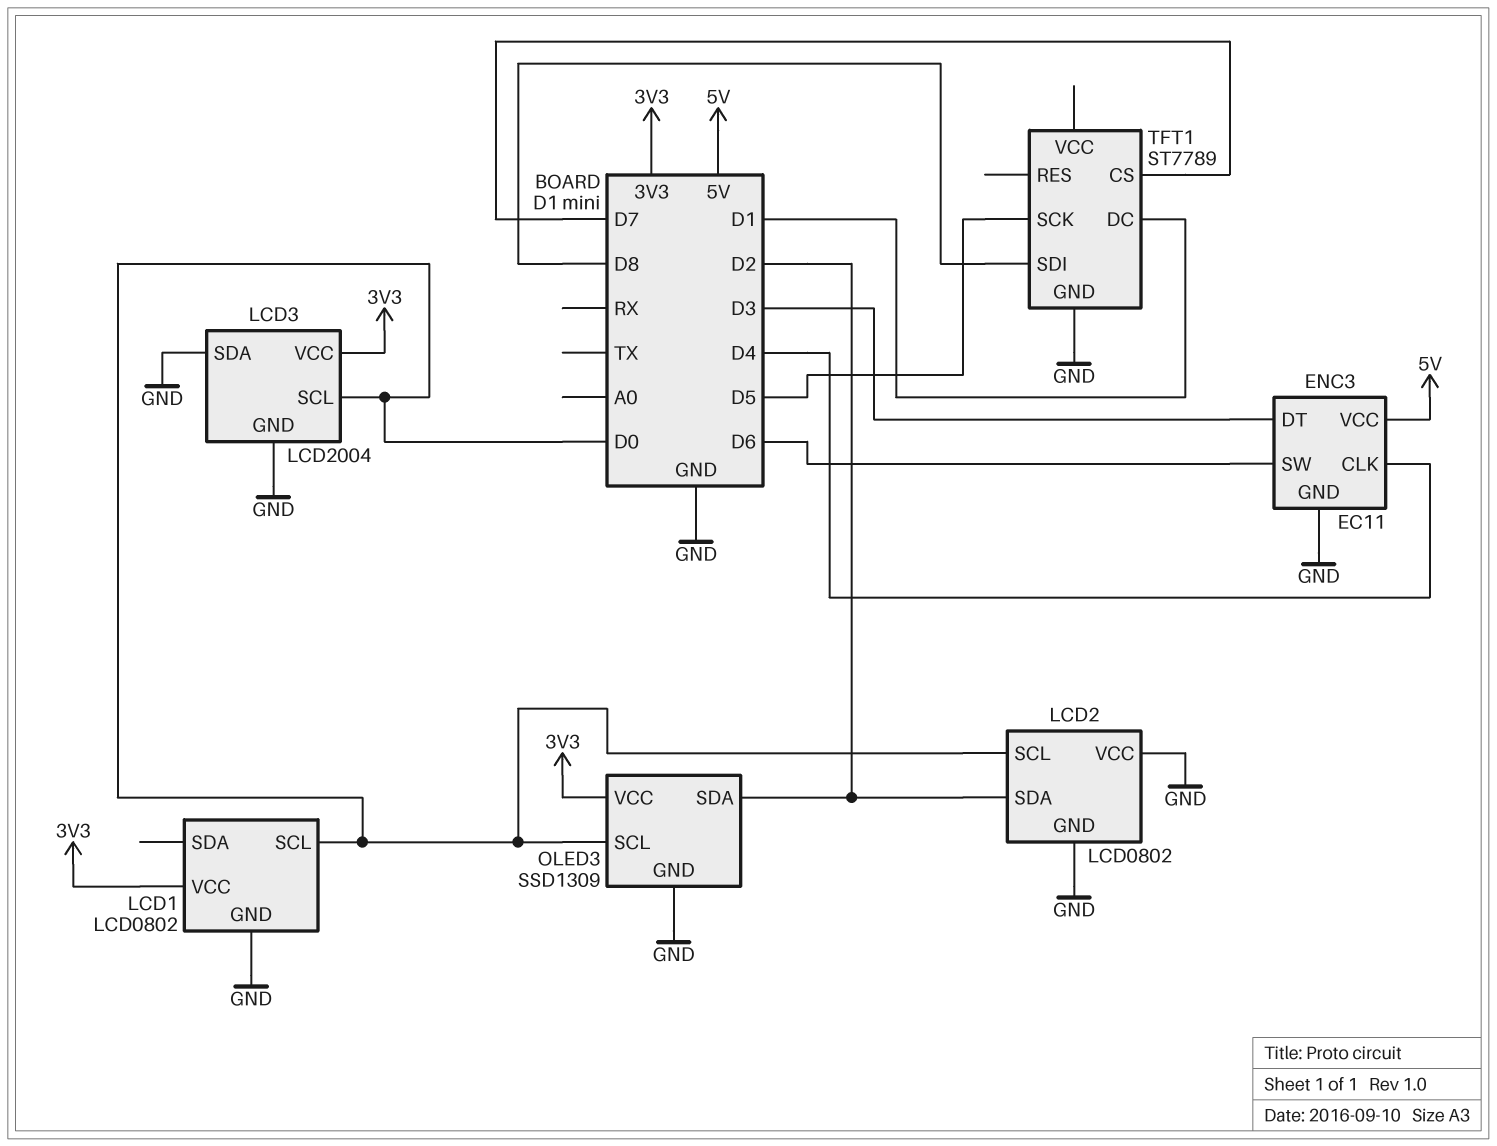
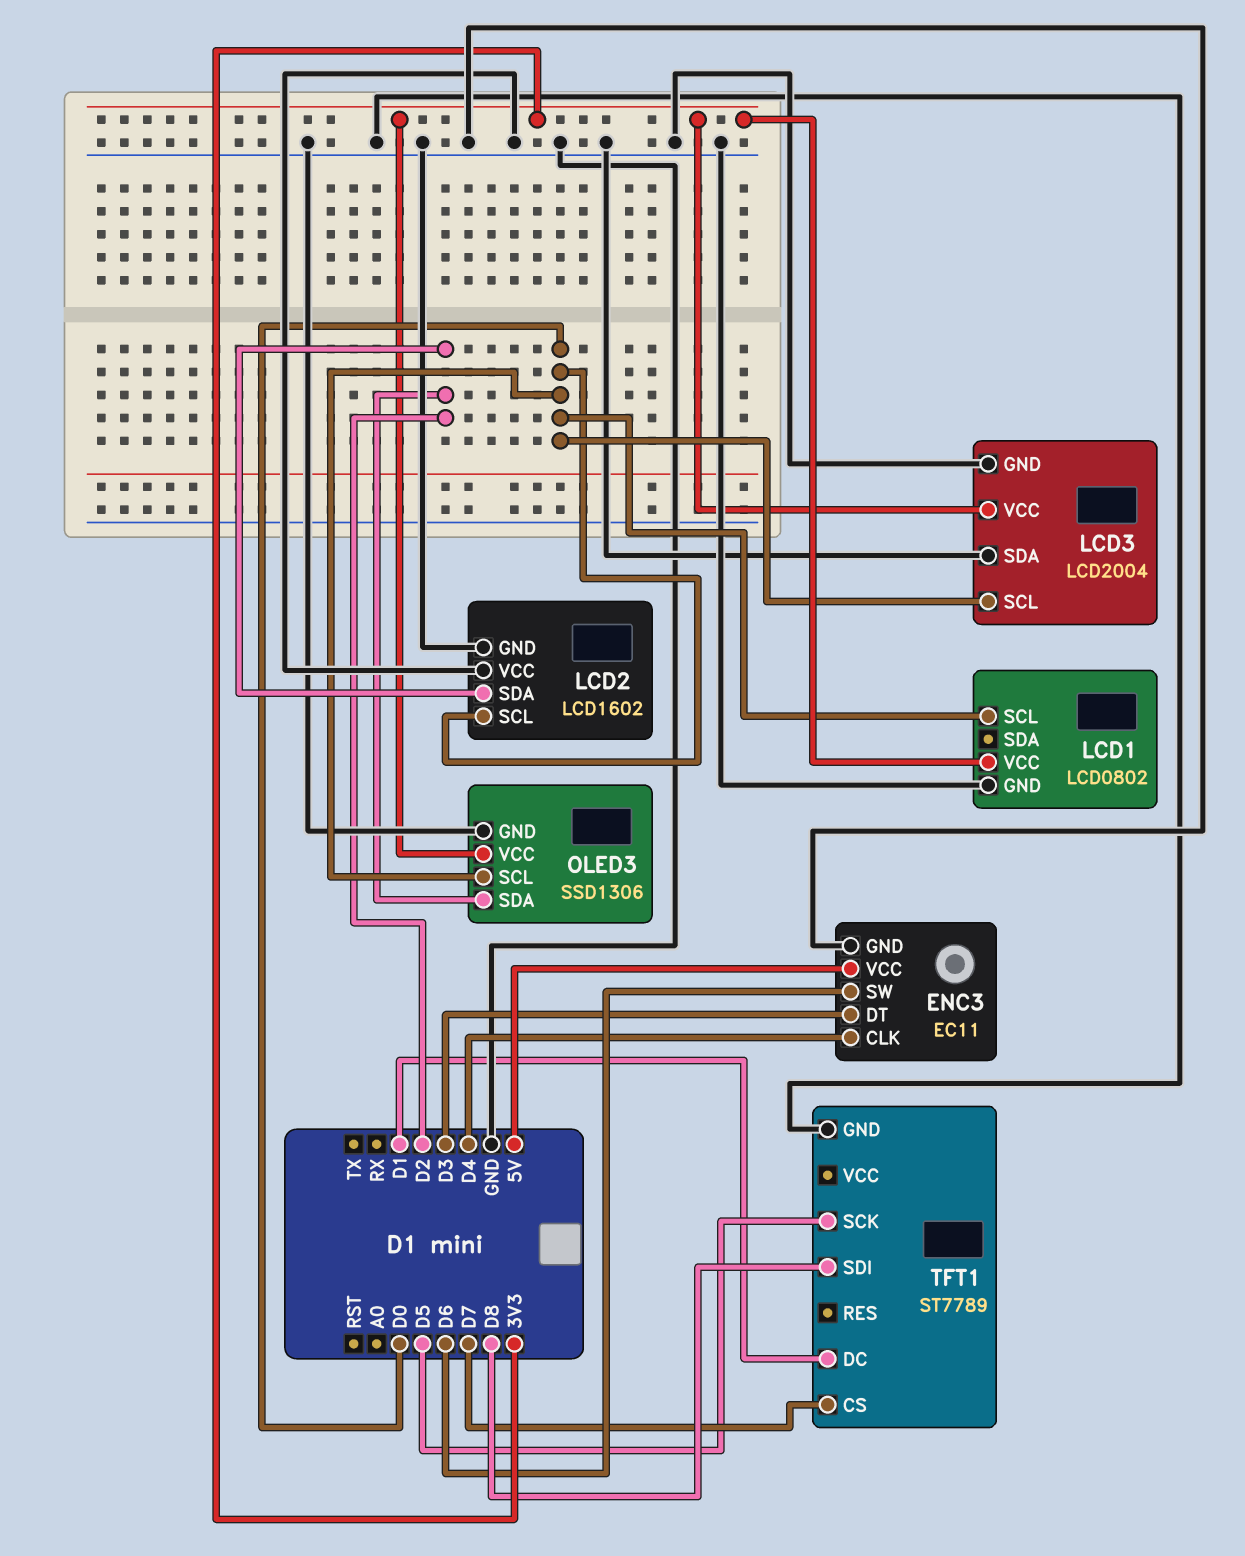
LCD2: LCD0802 -> LCD1602
OLED3: SSD1309 -> SSD1306

